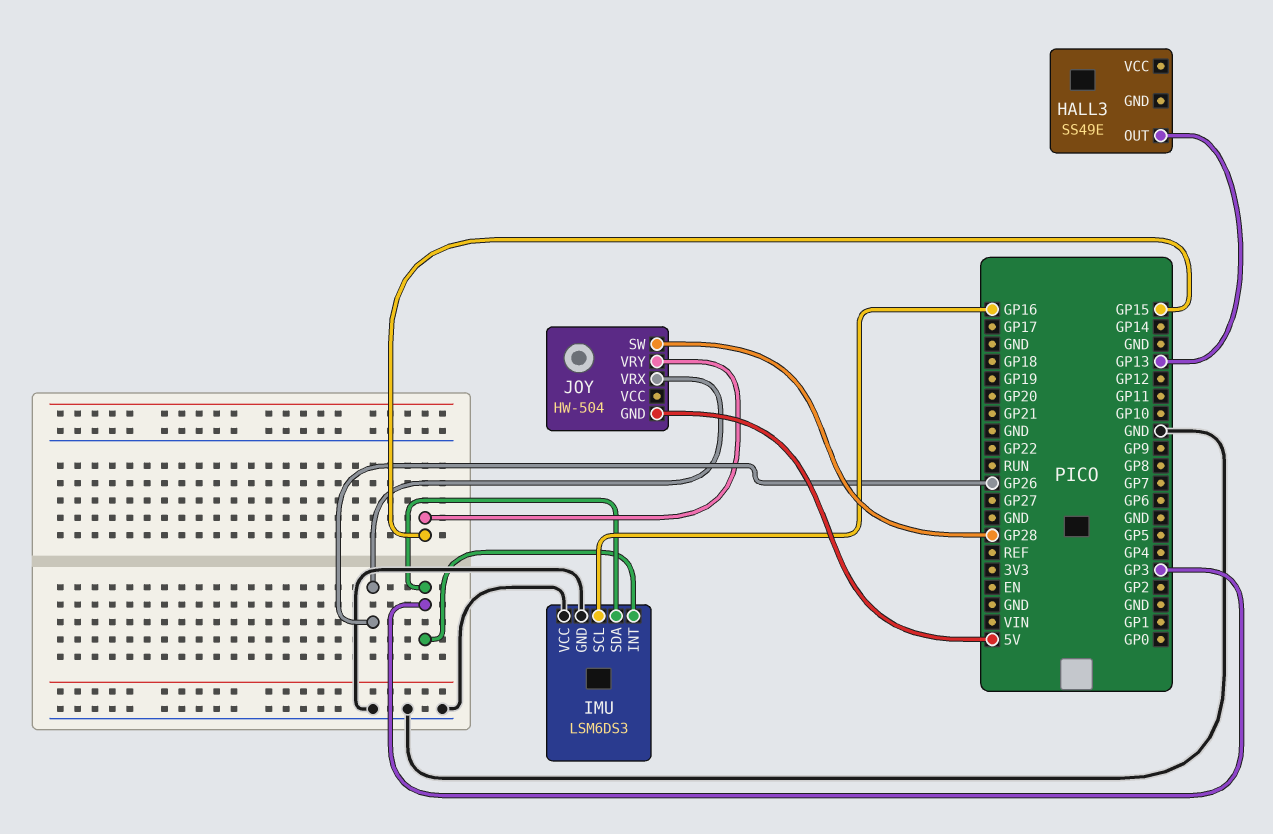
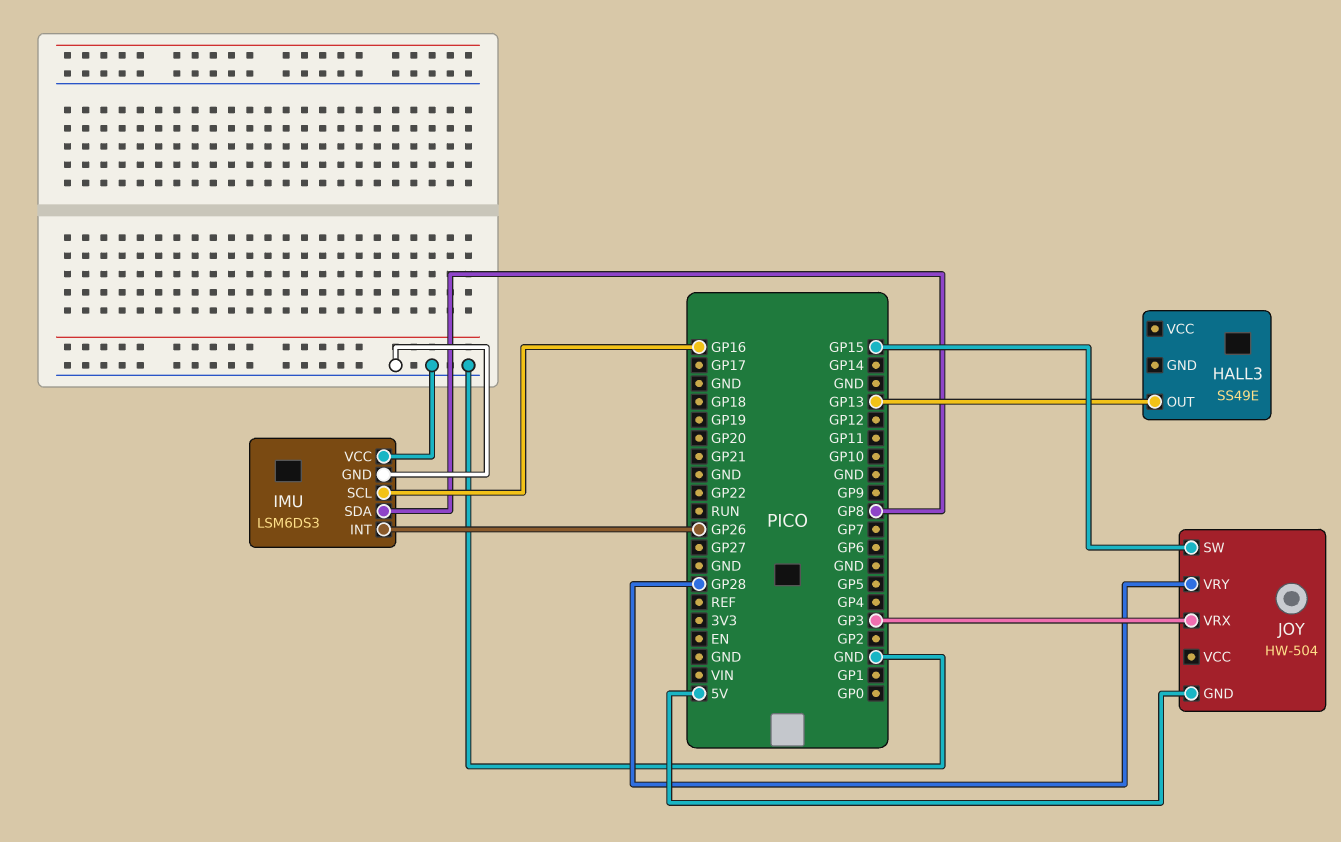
IMU pin INT: GP3 -> GP26
IMU pin SDA: GP3 -> GP8
JOY pin SW: GP28 -> GP15
JOY pin VRX: GP26 -> GP3
JOY pin VRY: GP15 -> GP28

